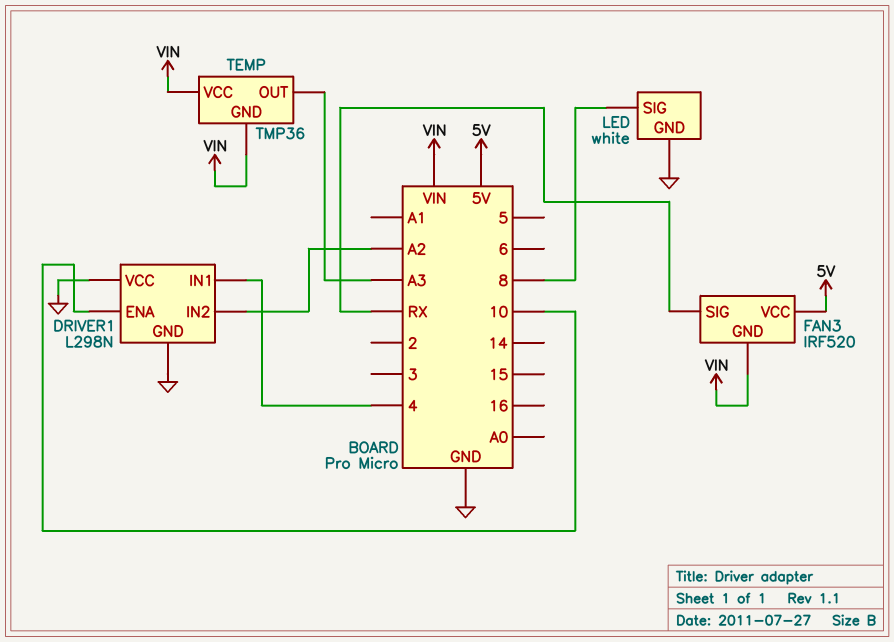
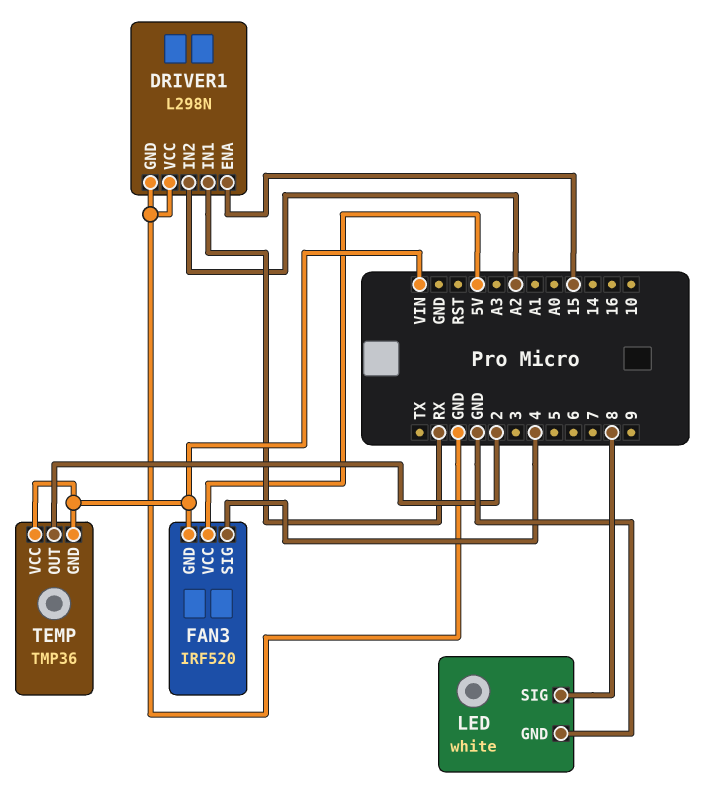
DRIVER1 pin ENA: 10 -> 15
DRIVER1 pin IN1: 4 -> RX
FAN3 pin SIG: RX -> 4
TEMP pin OUT: A3 -> 2

